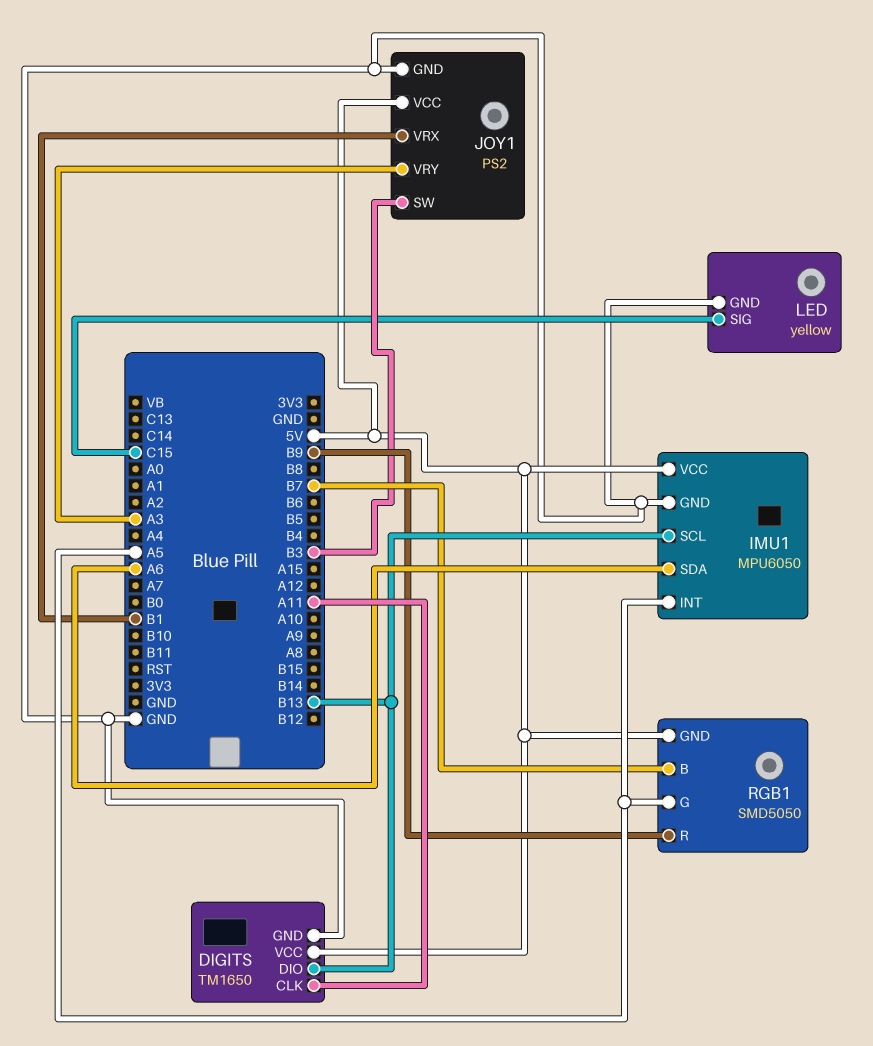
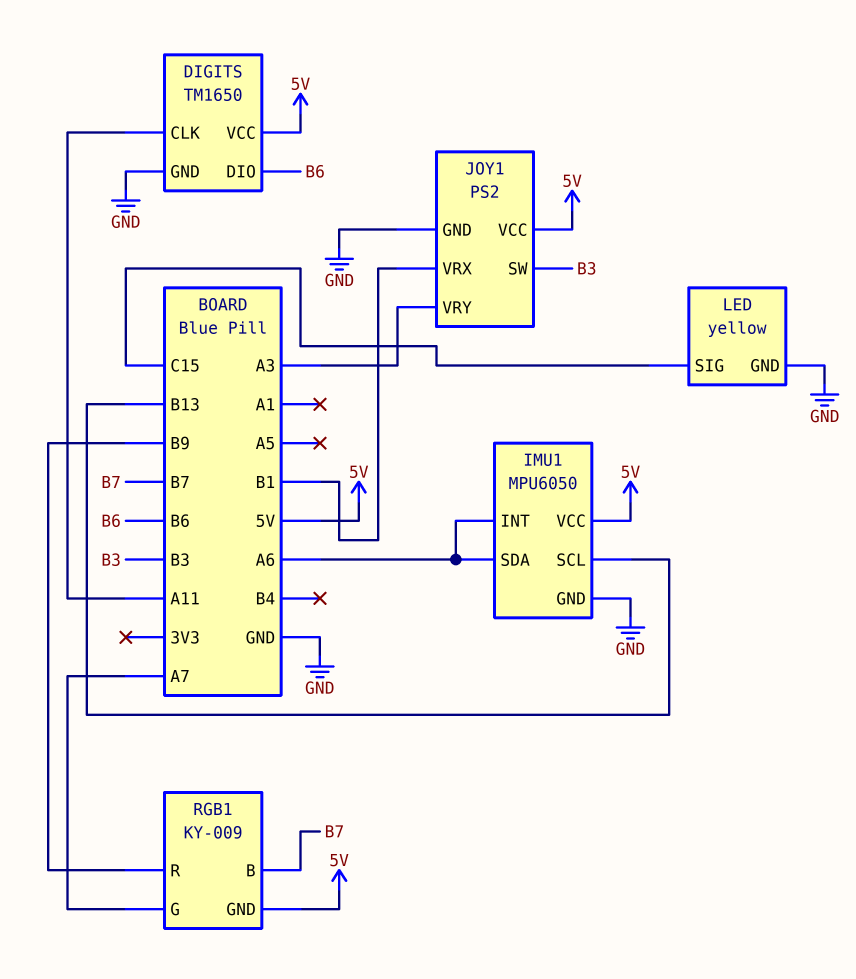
DIGITS pin DIO: B13 -> B6
IMU1 pin INT: A5 -> A6
RGB1: SMD5050 -> KY-009
RGB1 pin G: A5 -> A7

